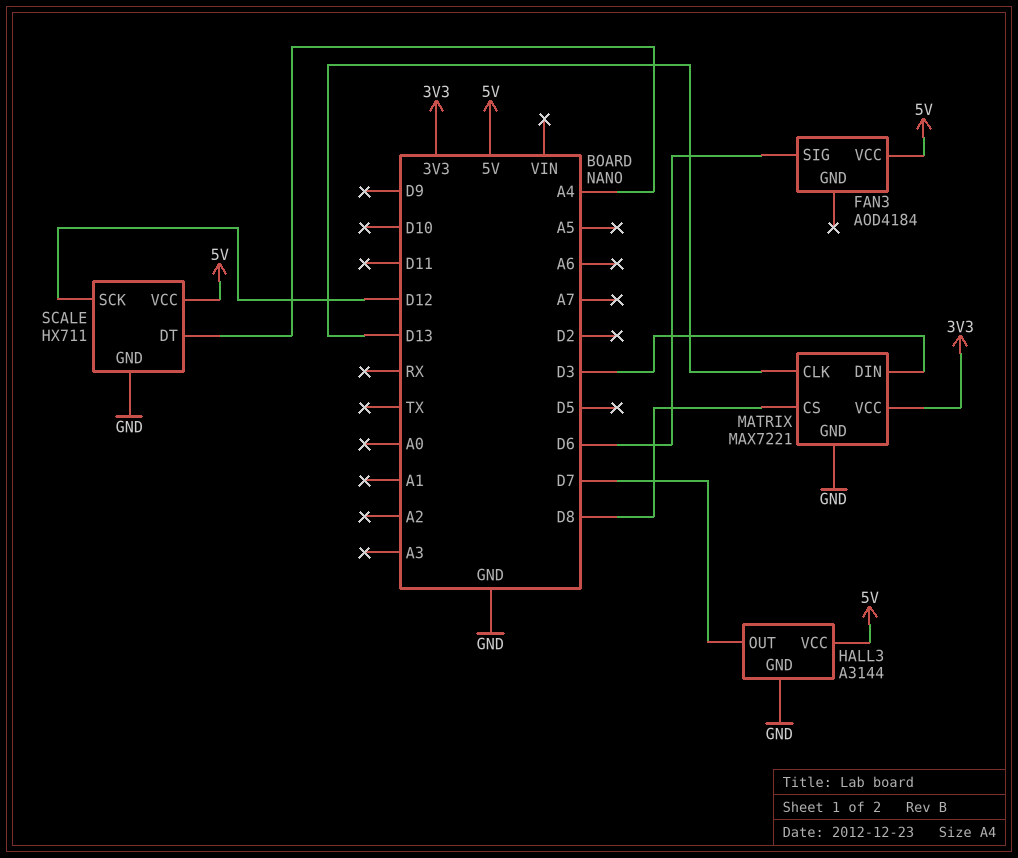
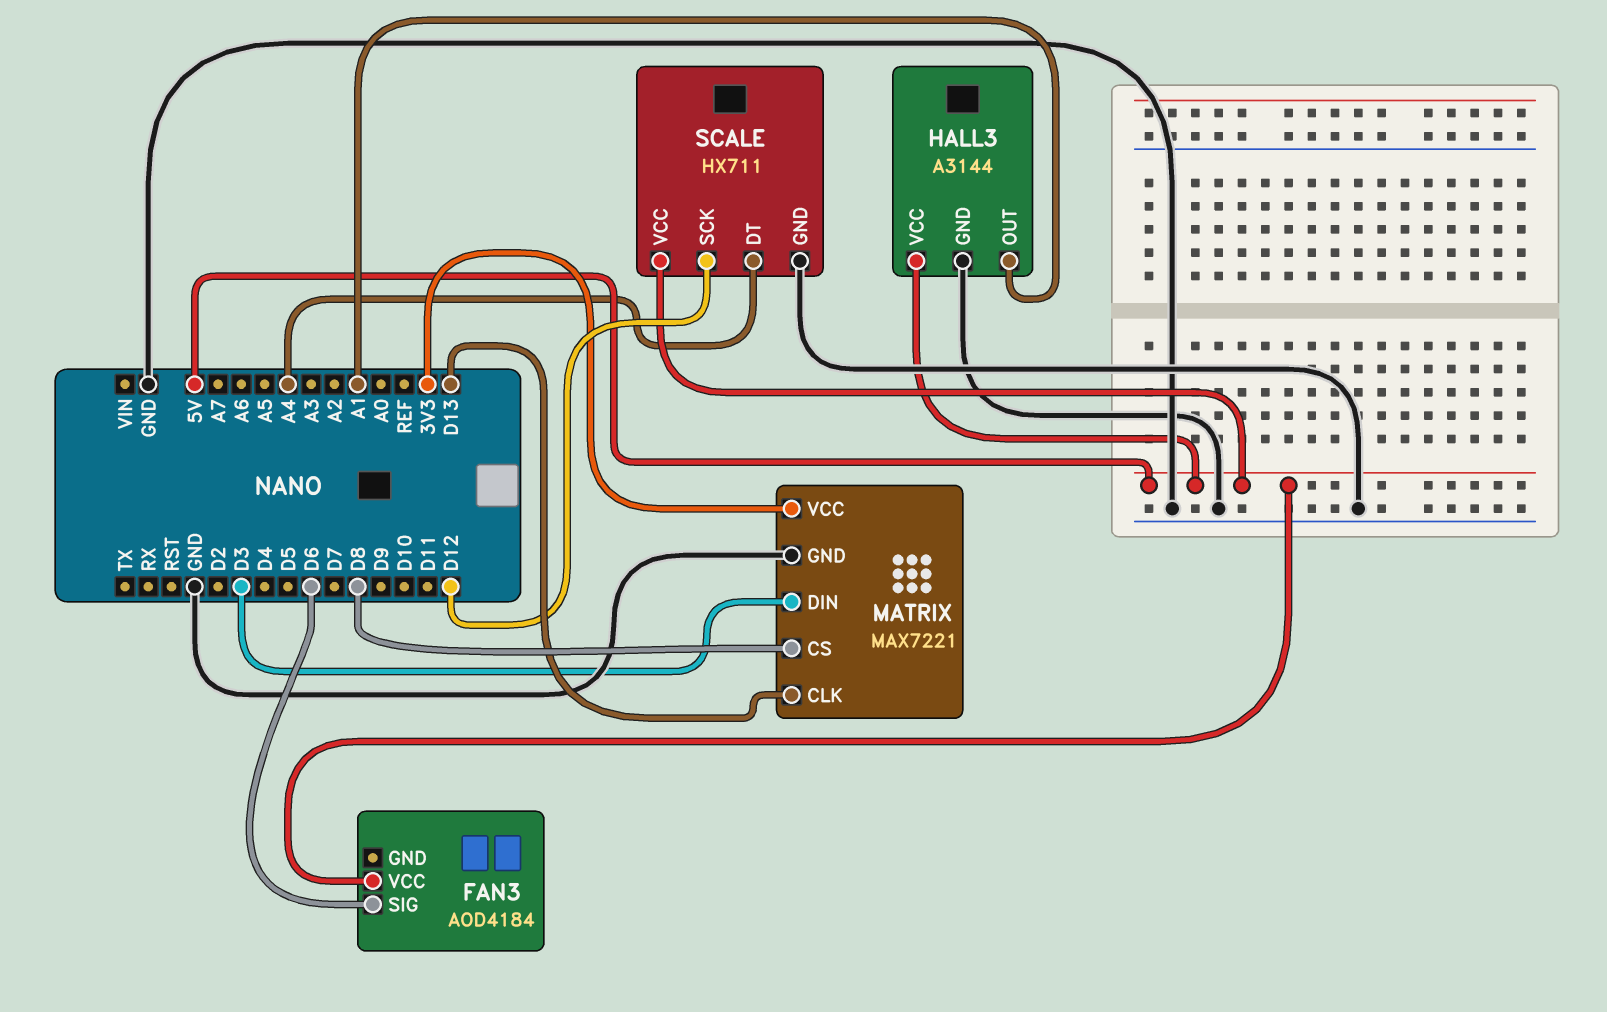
HALL3 pin OUT: D7 -> A1

